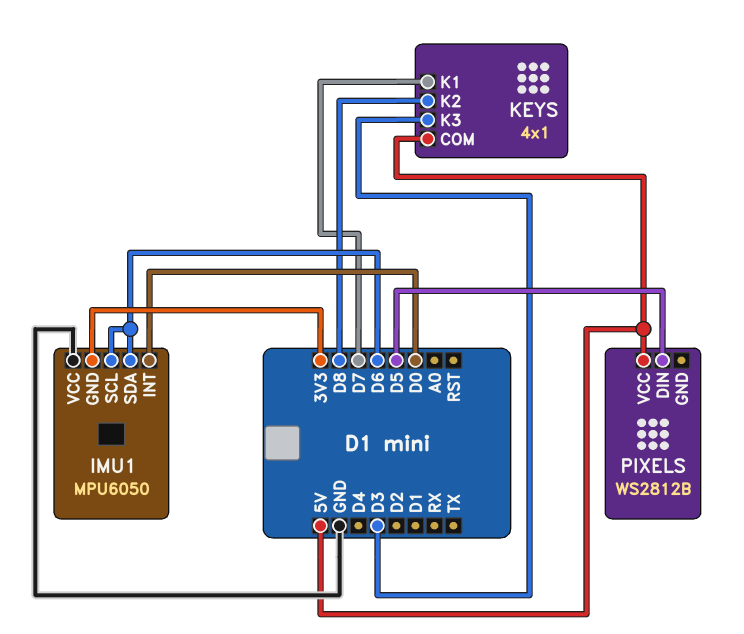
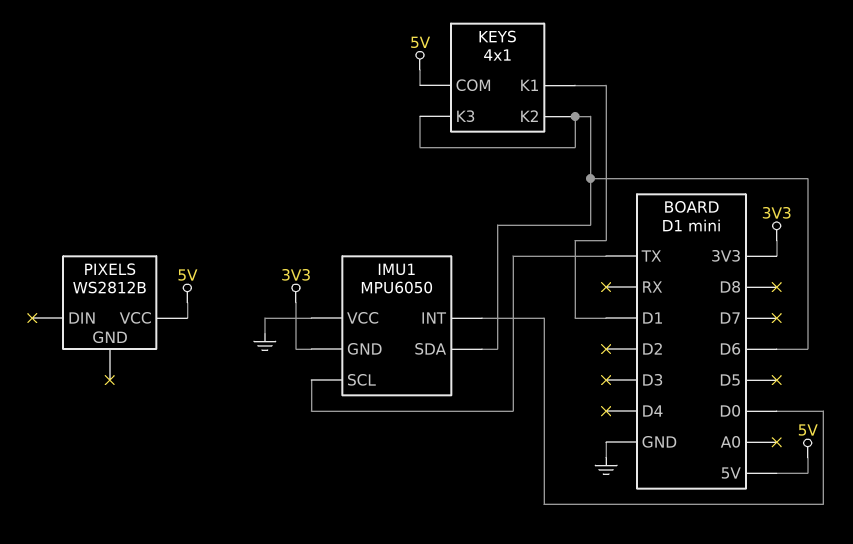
IMU1 pin SCL: D6 -> TX
KEYS pin K1: D7 -> D1
KEYS pin K2: D8 -> D6
KEYS pin K3: D3 -> D6
PIXELS pin DIN: D5 -> none

